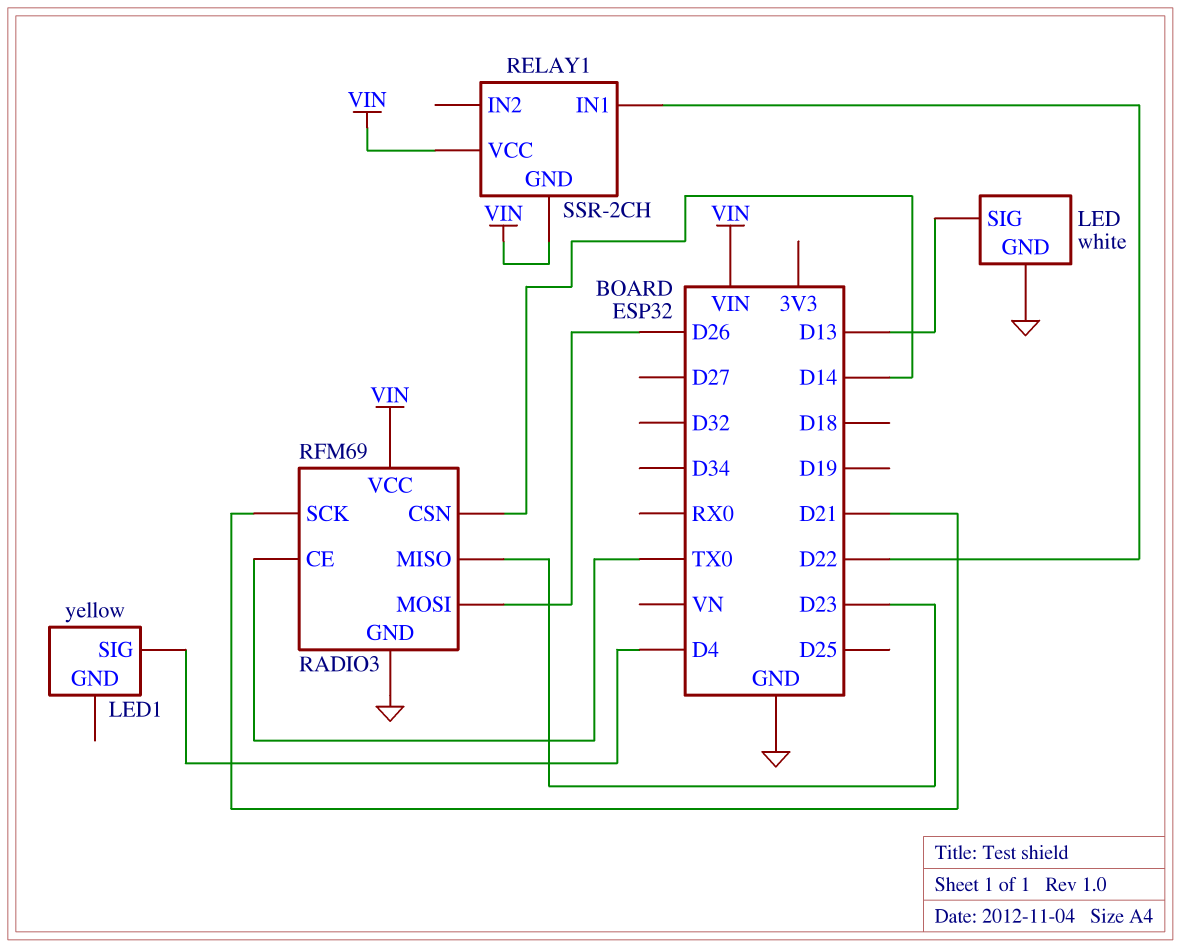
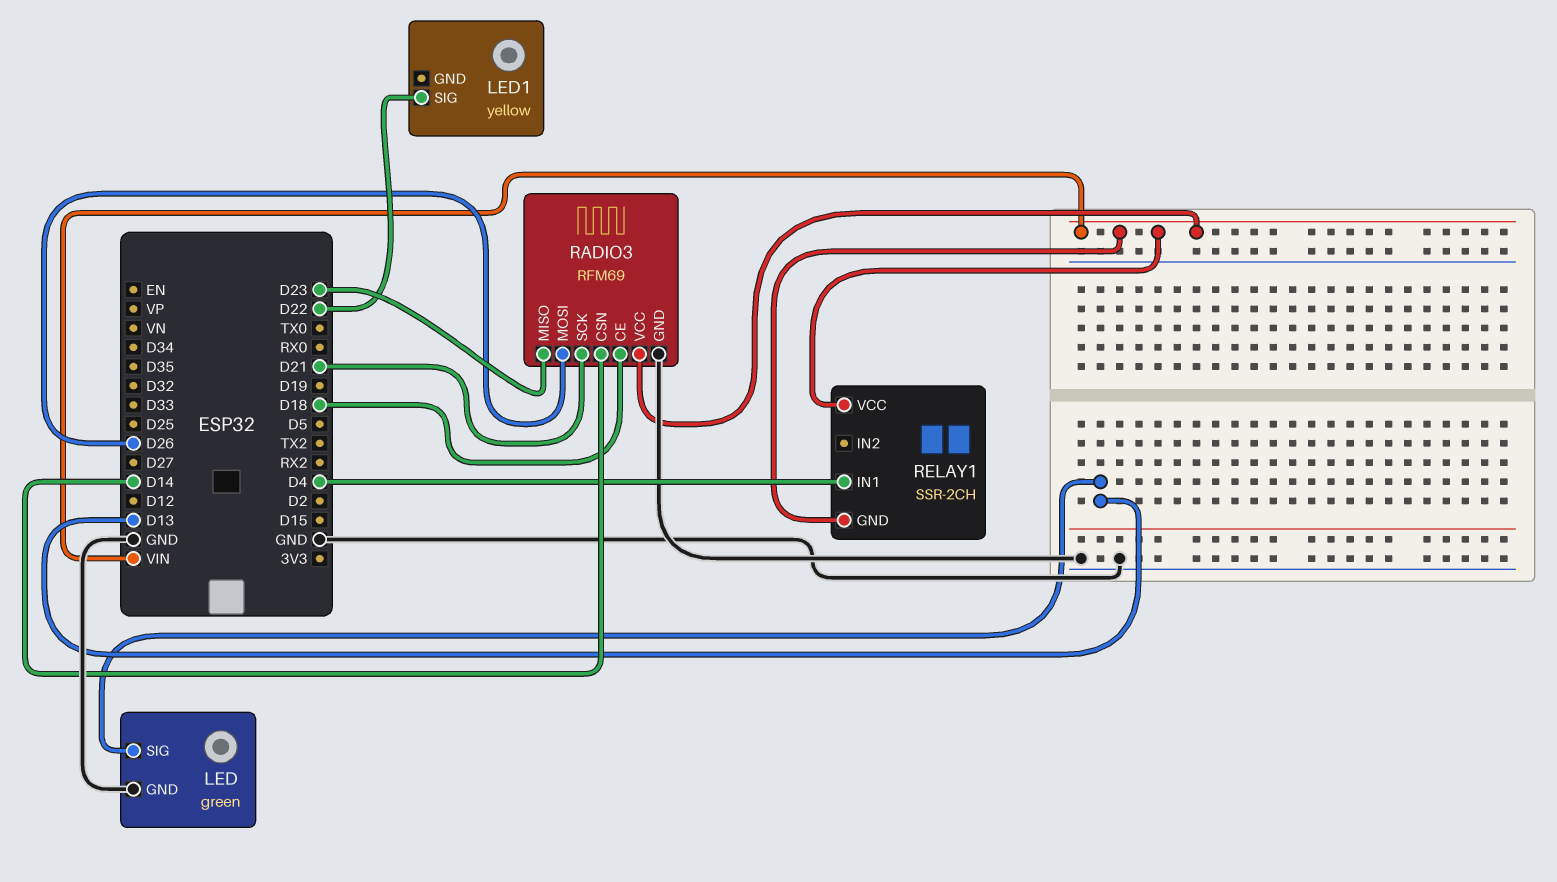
LED: white -> green
LED1 pin SIG: D4 -> D22
RADIO3 pin CE: TX0 -> D18
RELAY1 pin IN1: D22 -> D4

